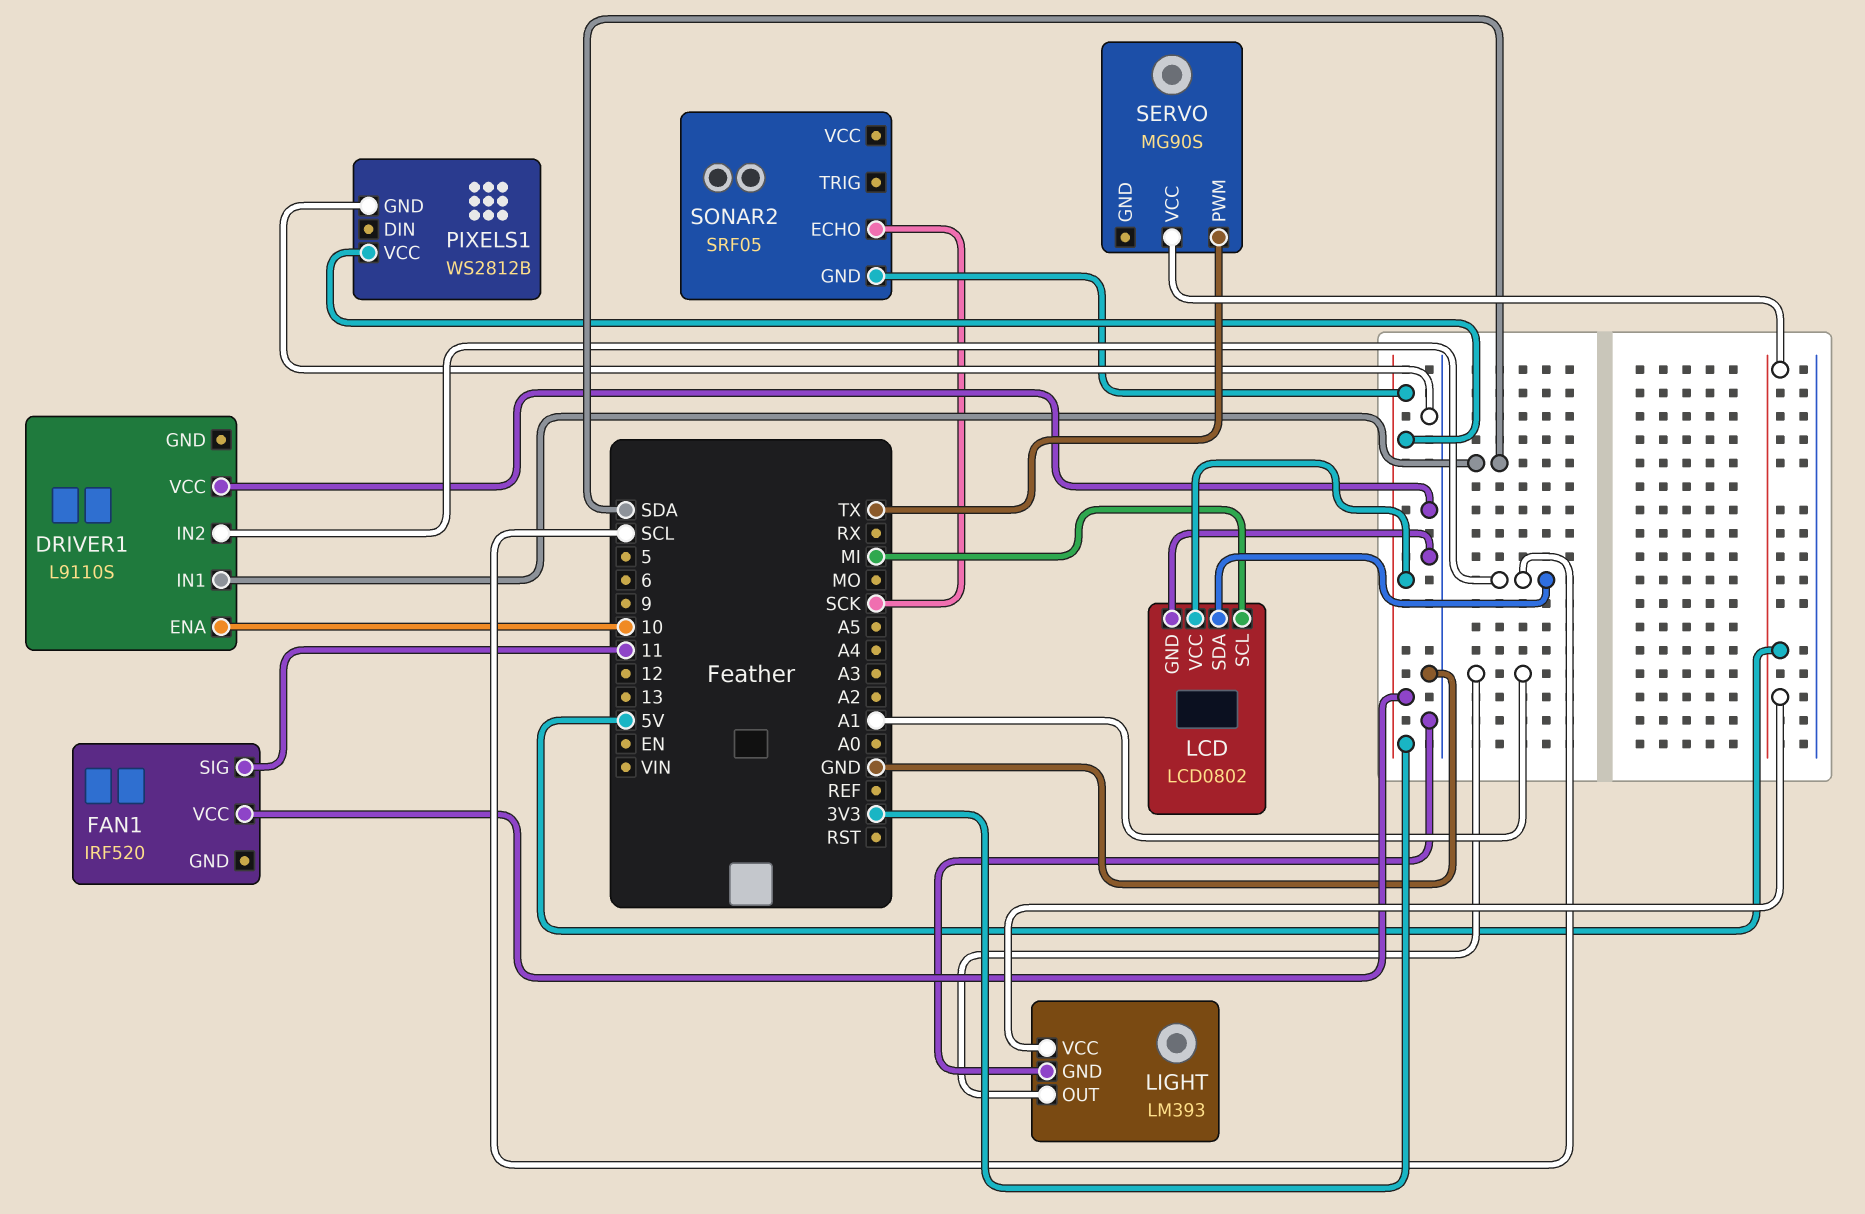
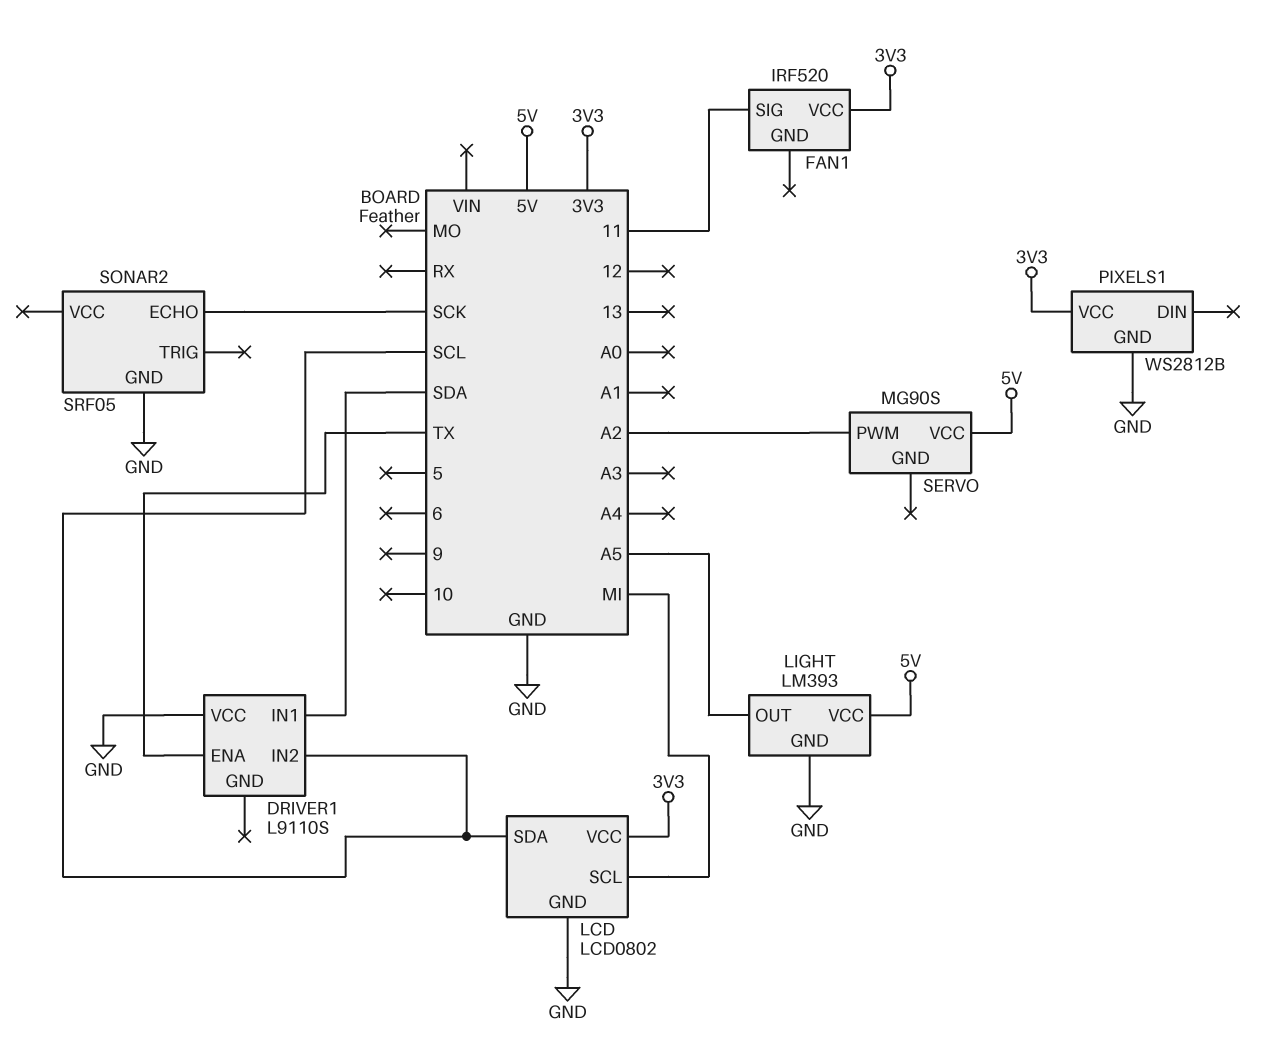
DRIVER1 pin ENA: 10 -> TX
LIGHT pin OUT: A1 -> A5
SERVO pin PWM: TX -> A2
SONAR2 pin GND: 3V3 -> GND

